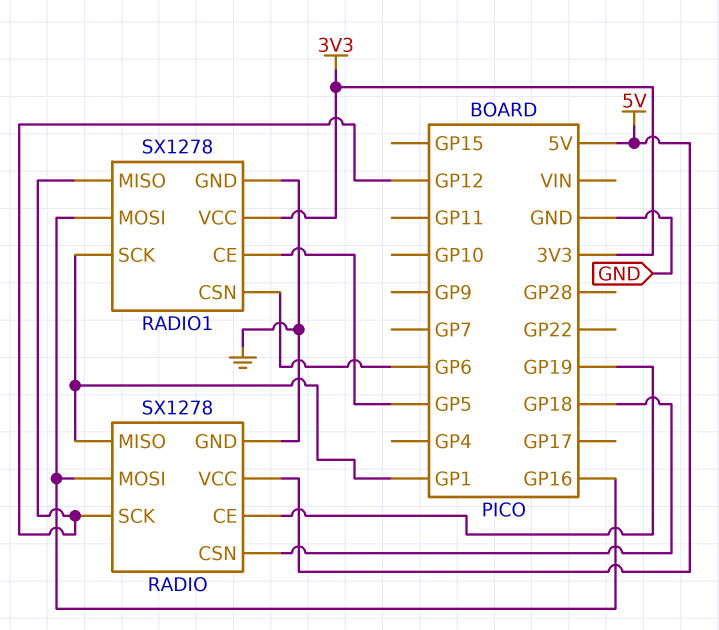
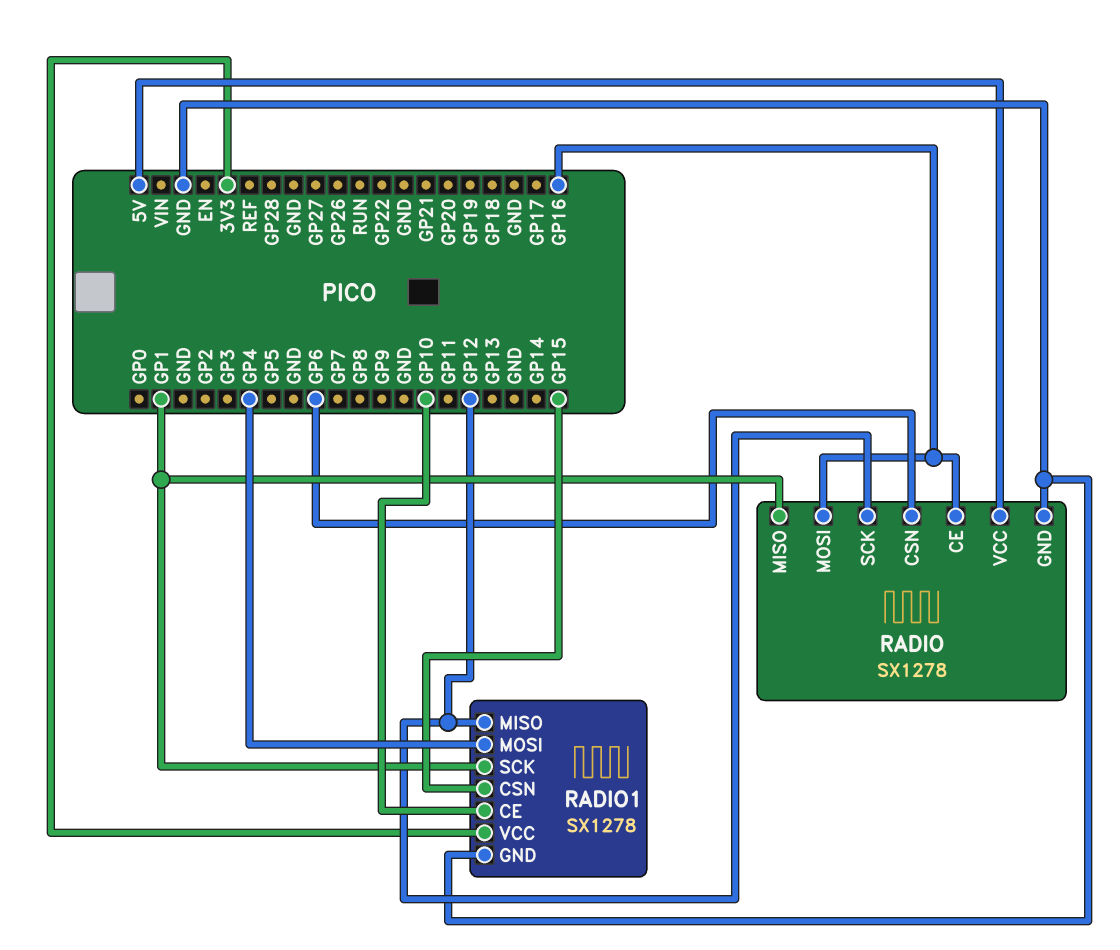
RADIO pin CE: GP19 -> GP16
RADIO pin CSN: GP18 -> GP6
RADIO1 pin CE: GP5 -> GP10
RADIO1 pin CSN: GP6 -> GP15
RADIO1 pin MOSI: GP16 -> GP4

